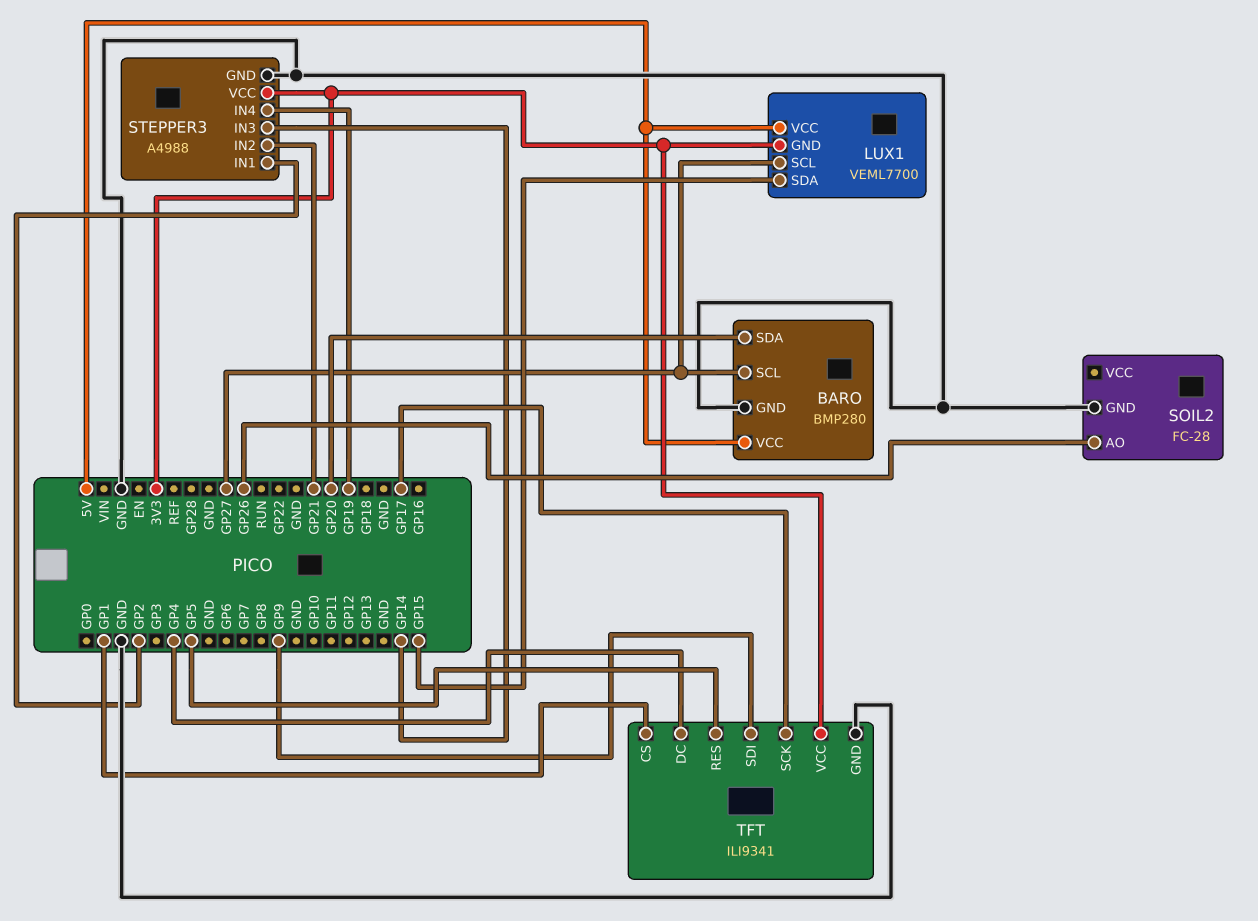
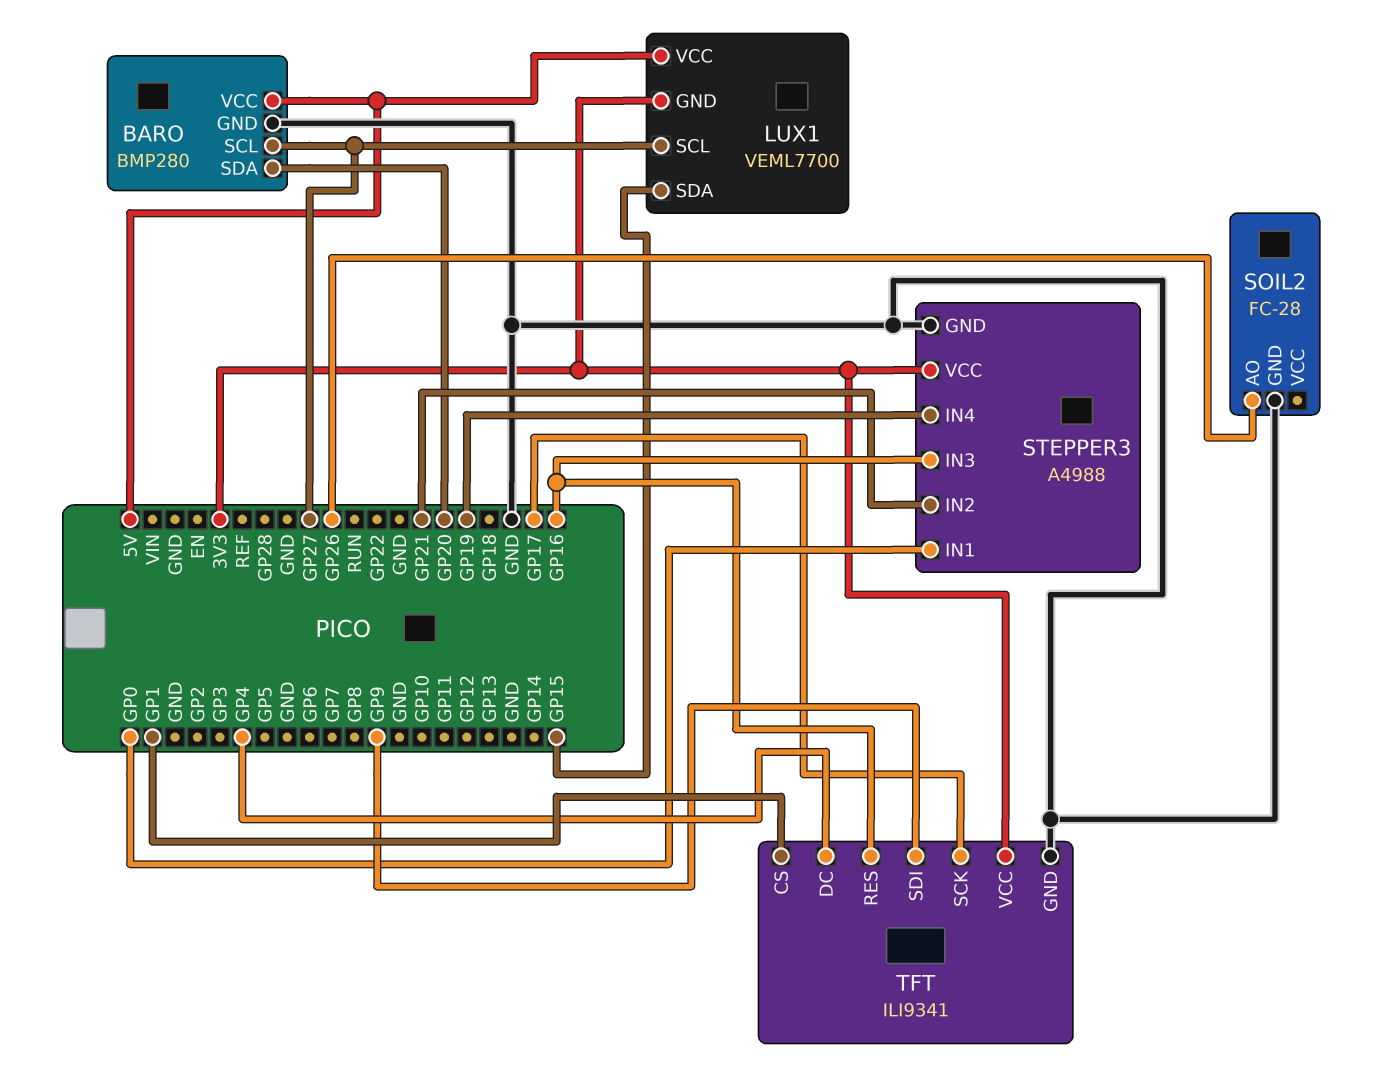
STEPPER3 pin IN1: GP2 -> GP0
STEPPER3 pin IN3: GP14 -> GP16
TFT pin RES: GP5 -> GP16

